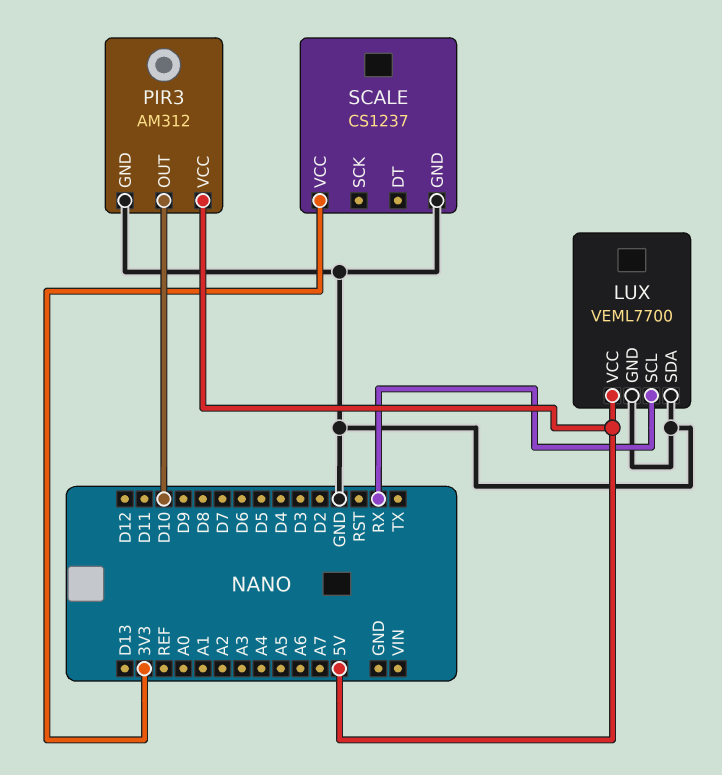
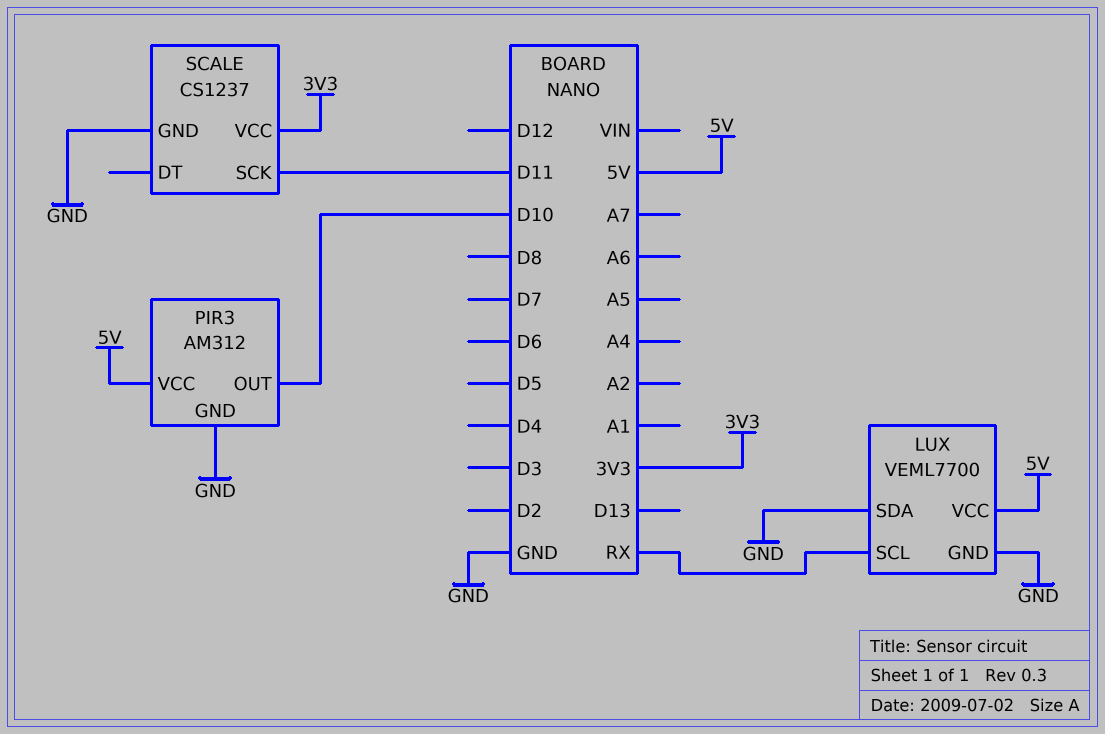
SCALE pin SCK: none -> D11

